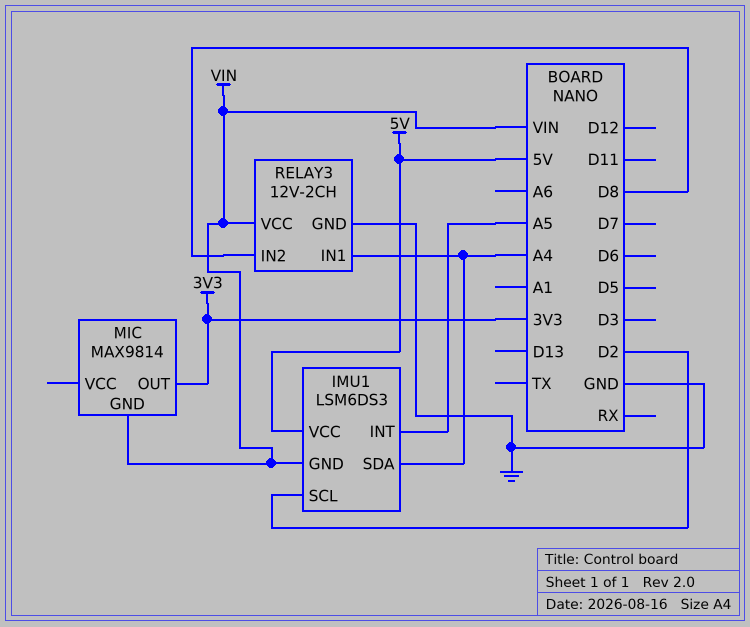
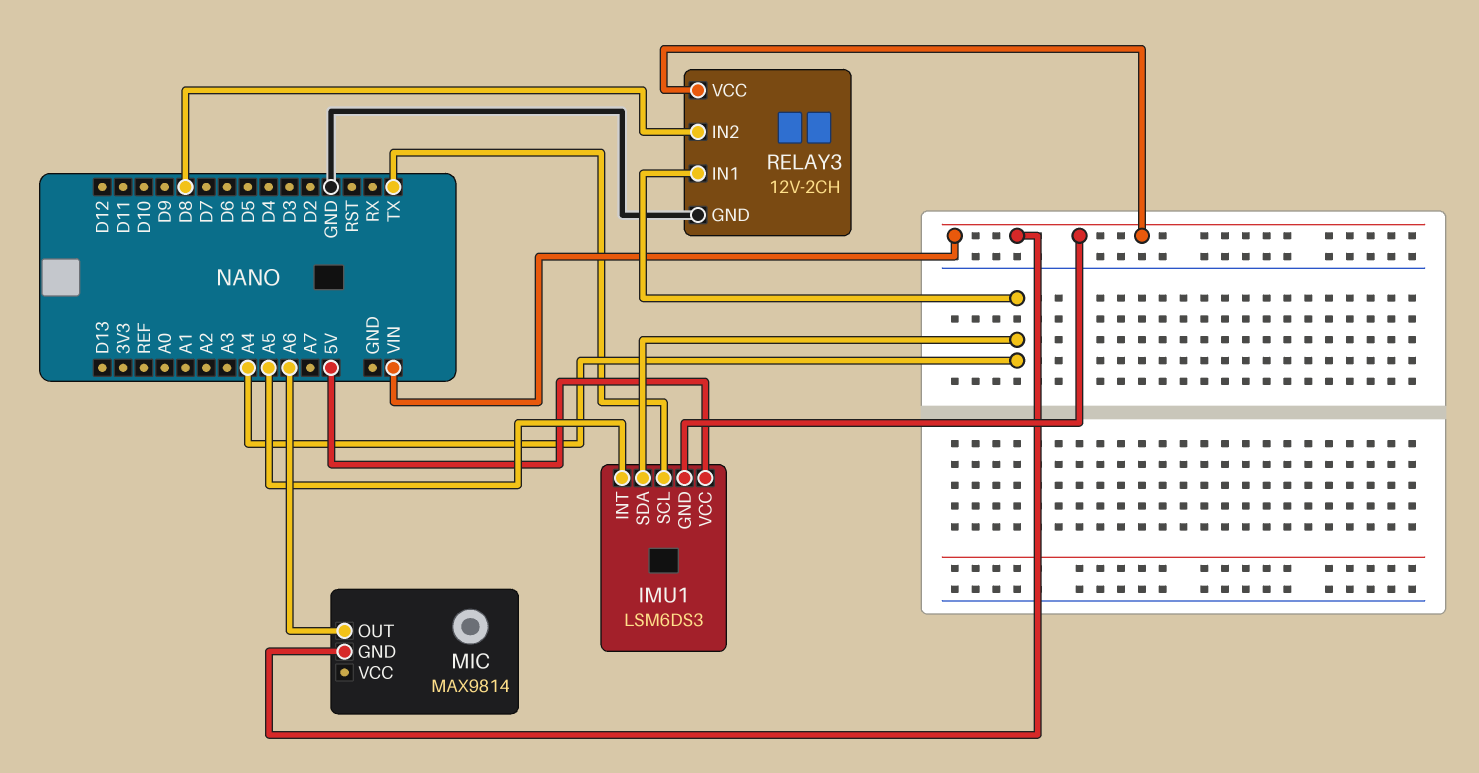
IMU1 pin SCL: D2 -> TX
MIC pin OUT: 3V3 -> A6

